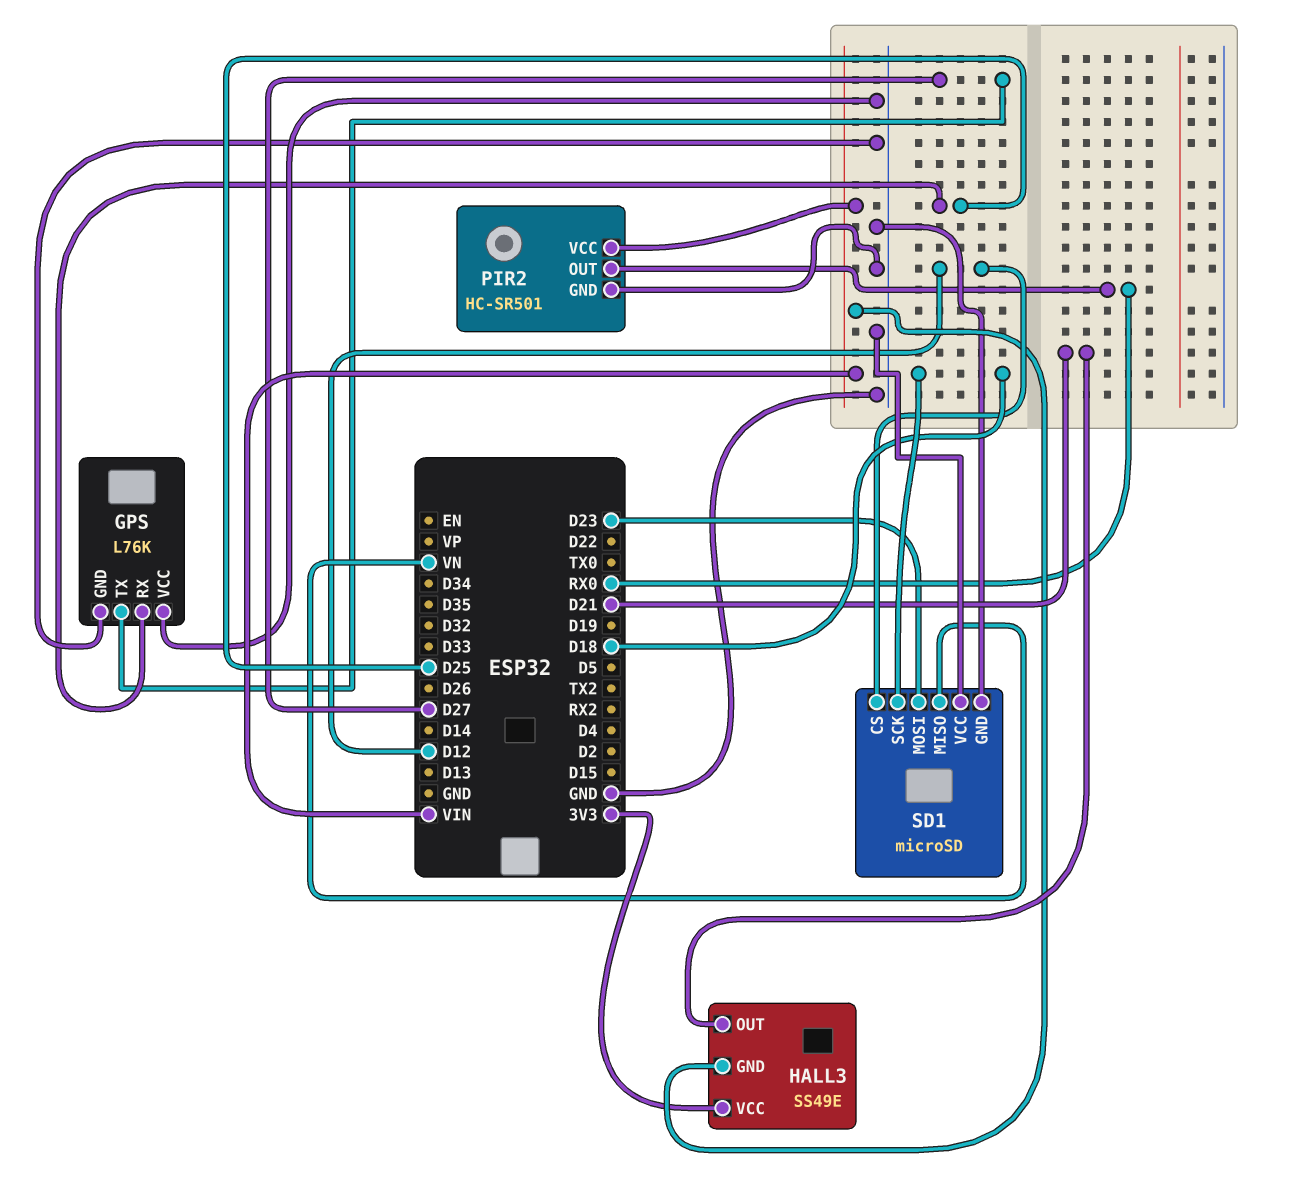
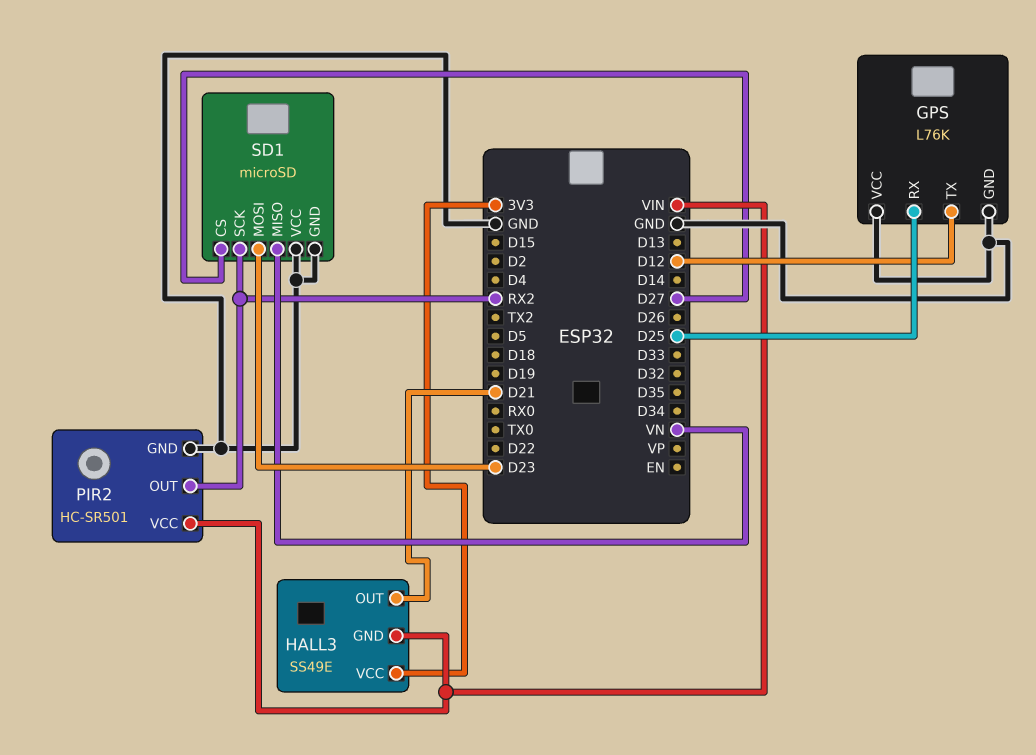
GPS pin TX: D27 -> D12
PIR2 pin OUT: RX0 -> RX2
SD1 pin CS: D12 -> D27
SD1 pin SCK: D18 -> RX2

